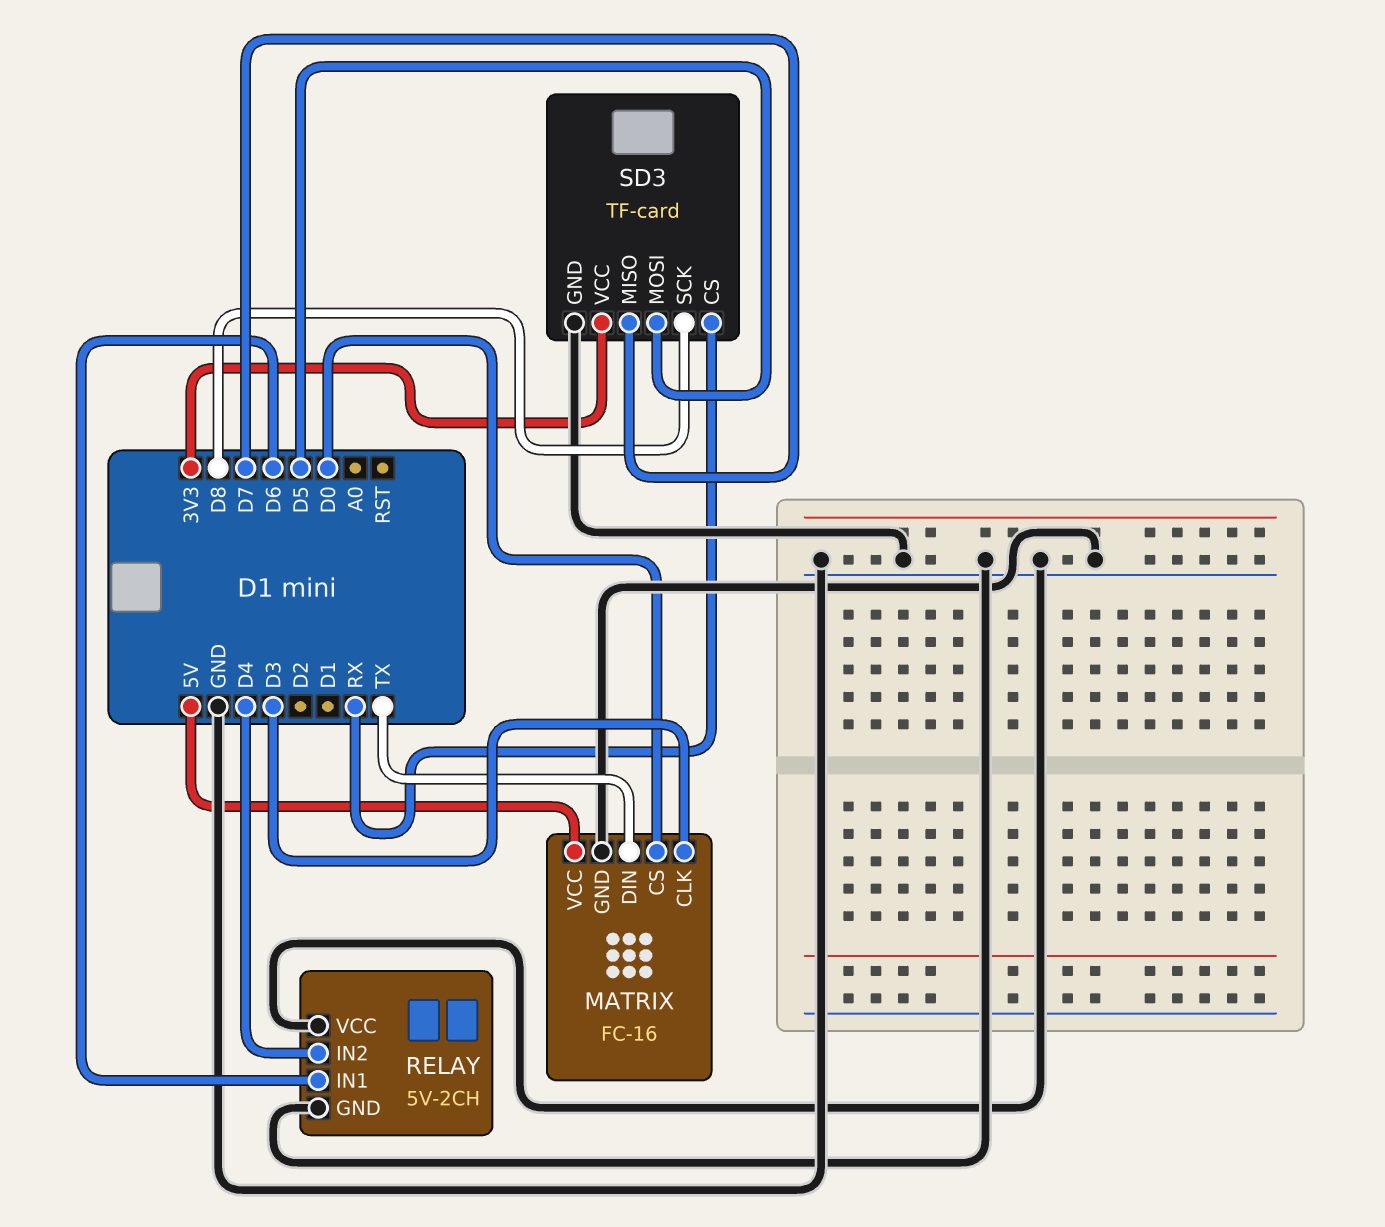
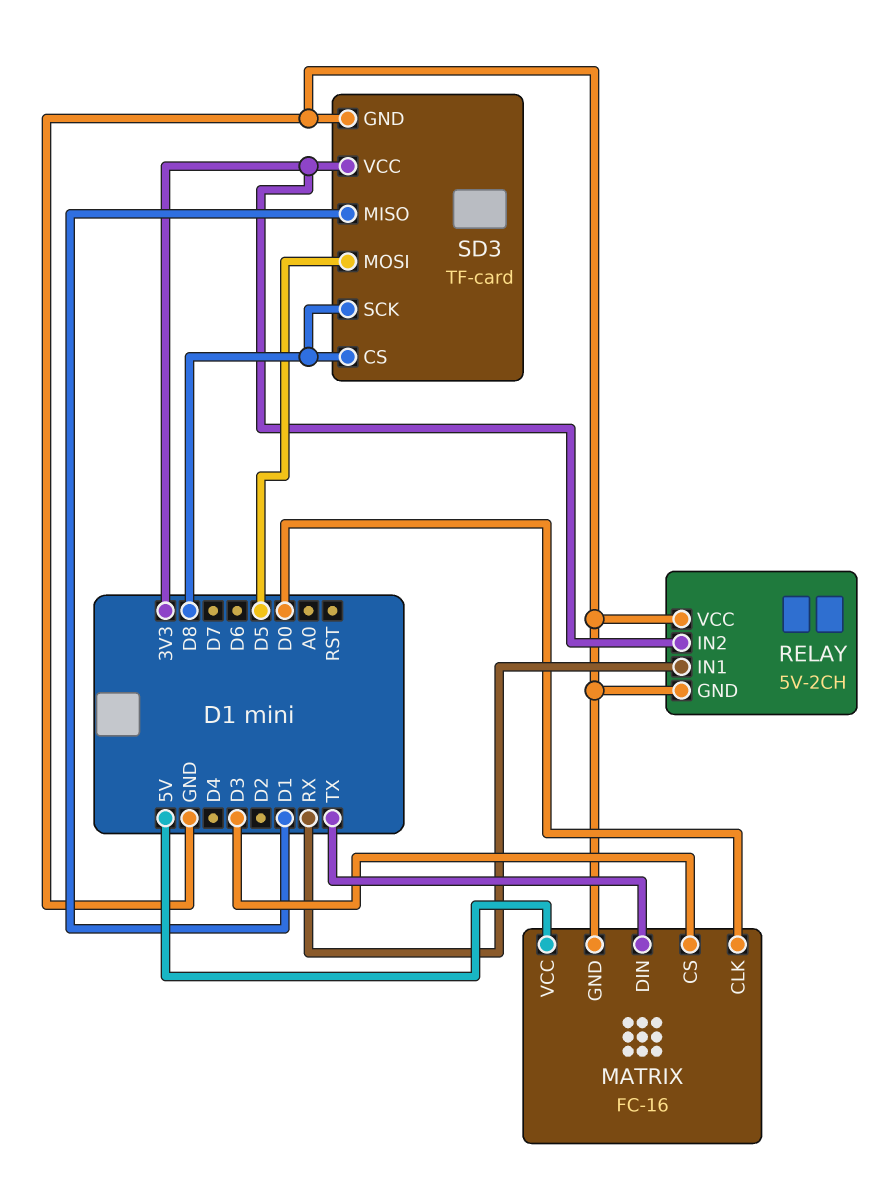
MATRIX pin CLK: D3 -> D0
MATRIX pin CS: D0 -> D3
RELAY pin IN1: D6 -> RX
RELAY pin IN2: D4 -> 3V3
SD3 pin CS: RX -> D8
SD3 pin MISO: D7 -> D1

